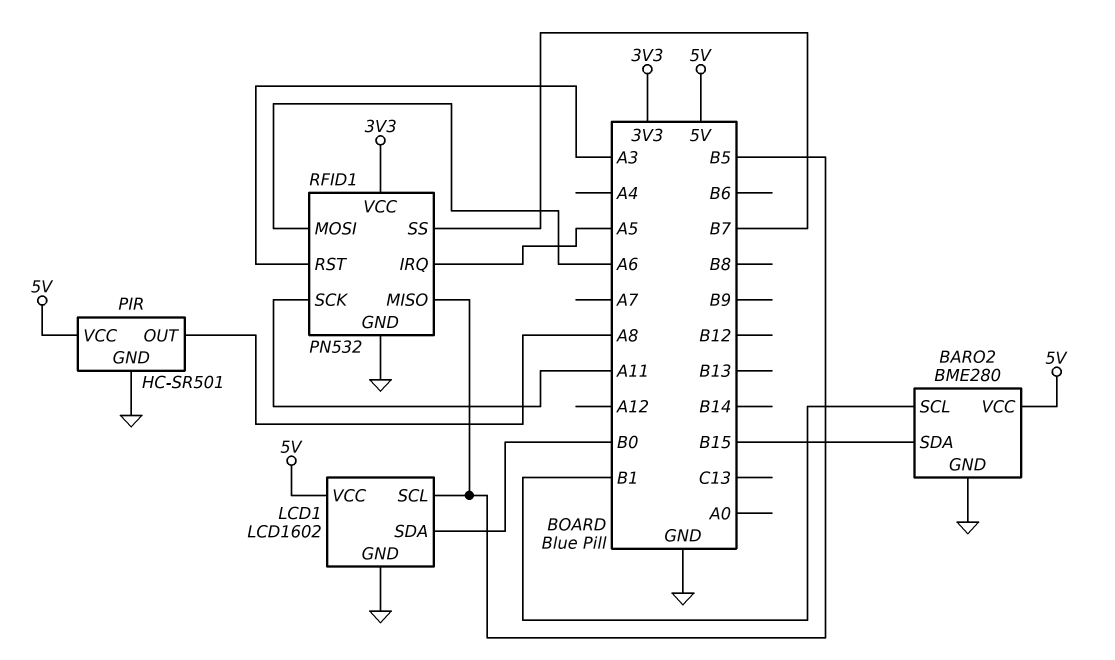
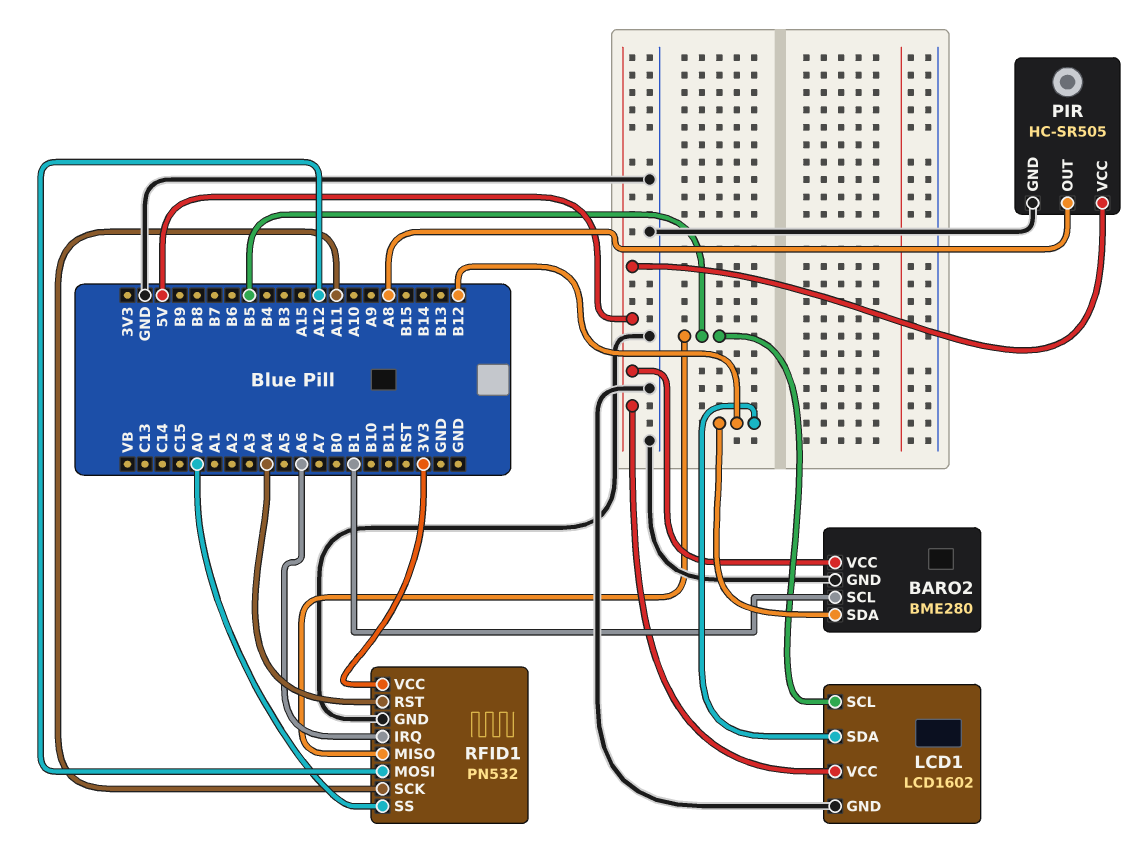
BARO2 pin SDA: B15 -> B12
LCD1 pin SDA: B0 -> B12
PIR: HC-SR501 -> HC-SR505
RFID1 pin IRQ: A5 -> A6
RFID1 pin MOSI: A6 -> A12
RFID1 pin RST: A3 -> A4
RFID1 pin SS: B7 -> A0

